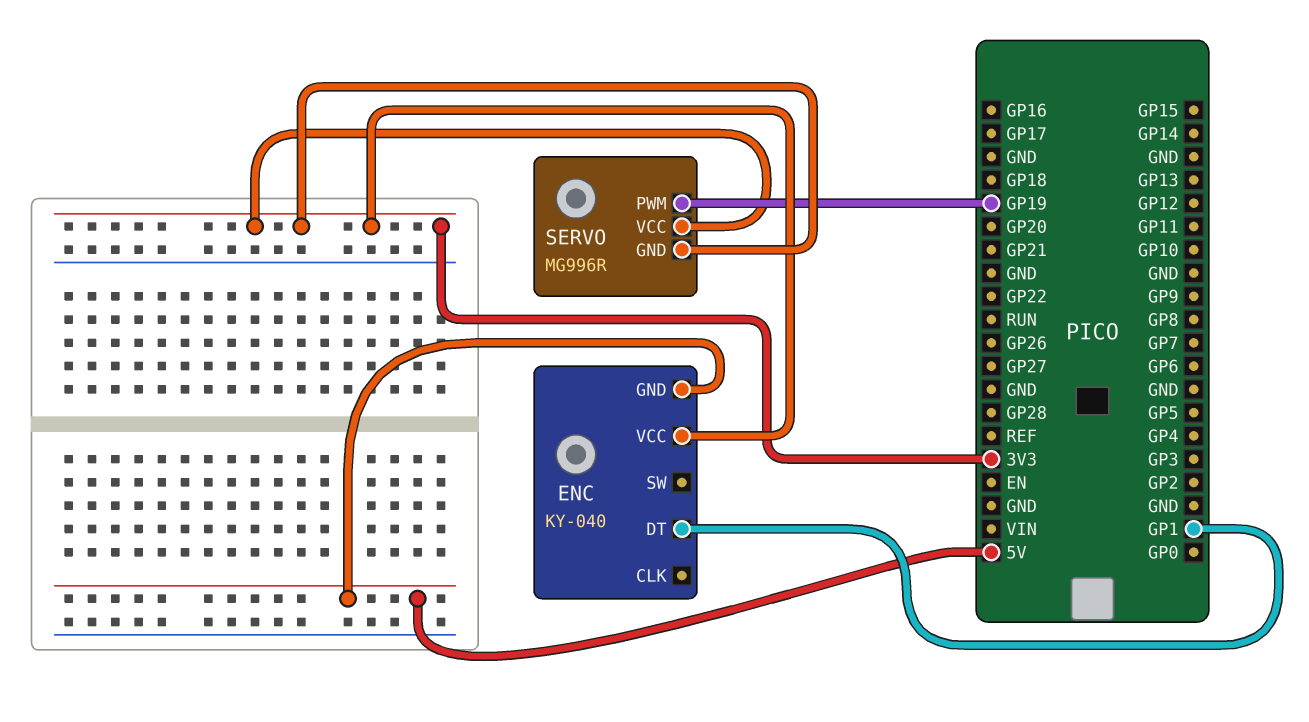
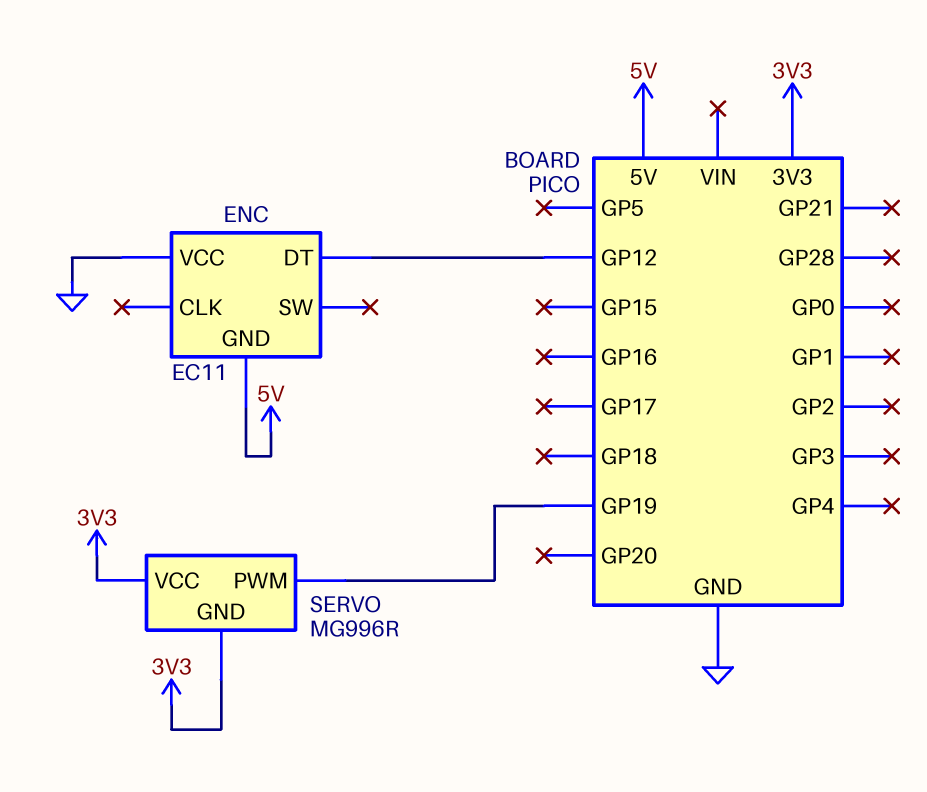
ENC: KY-040 -> EC11
ENC pin DT: GP1 -> GP12
ENC pin VCC: 3V3 -> GND

